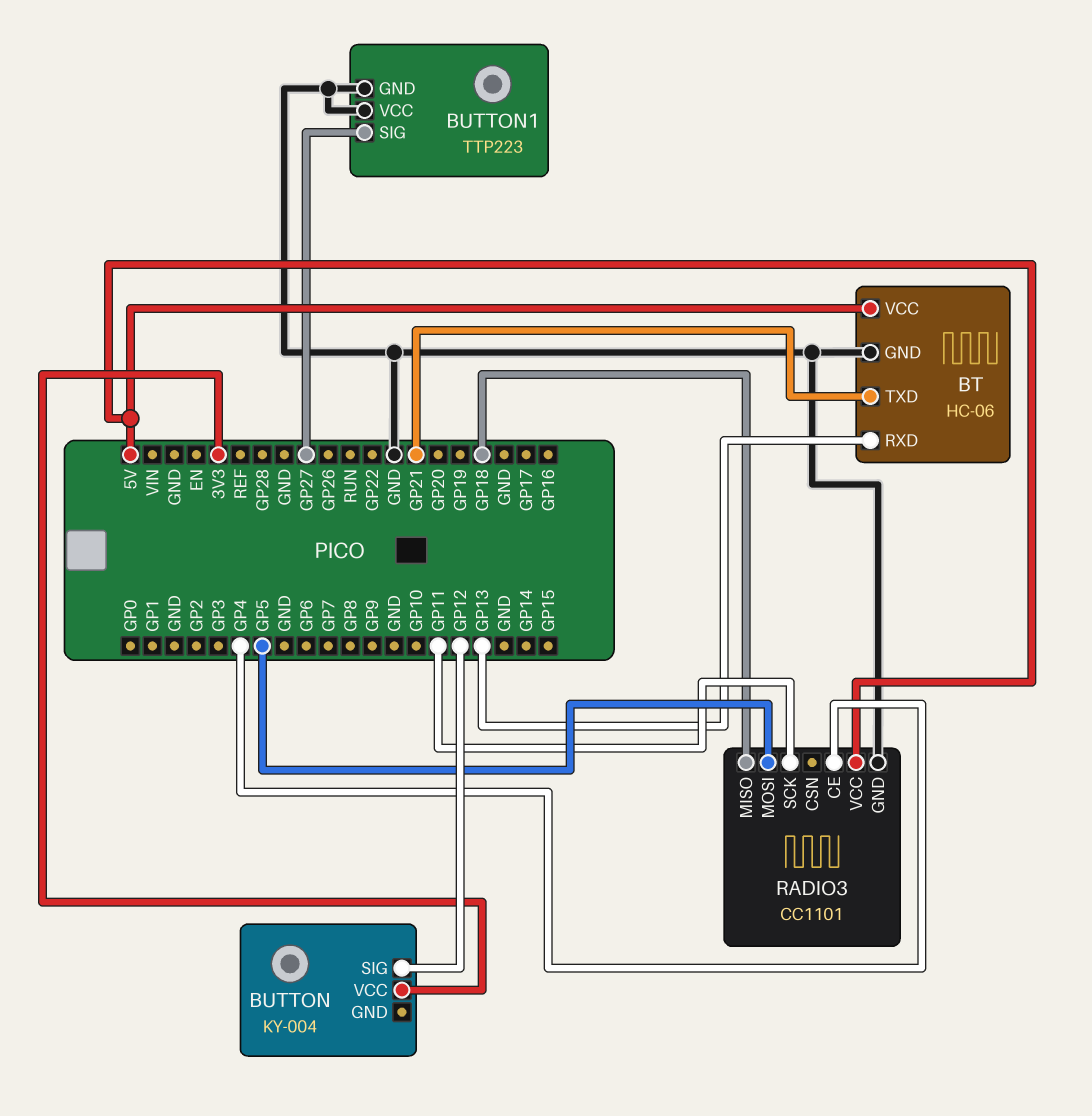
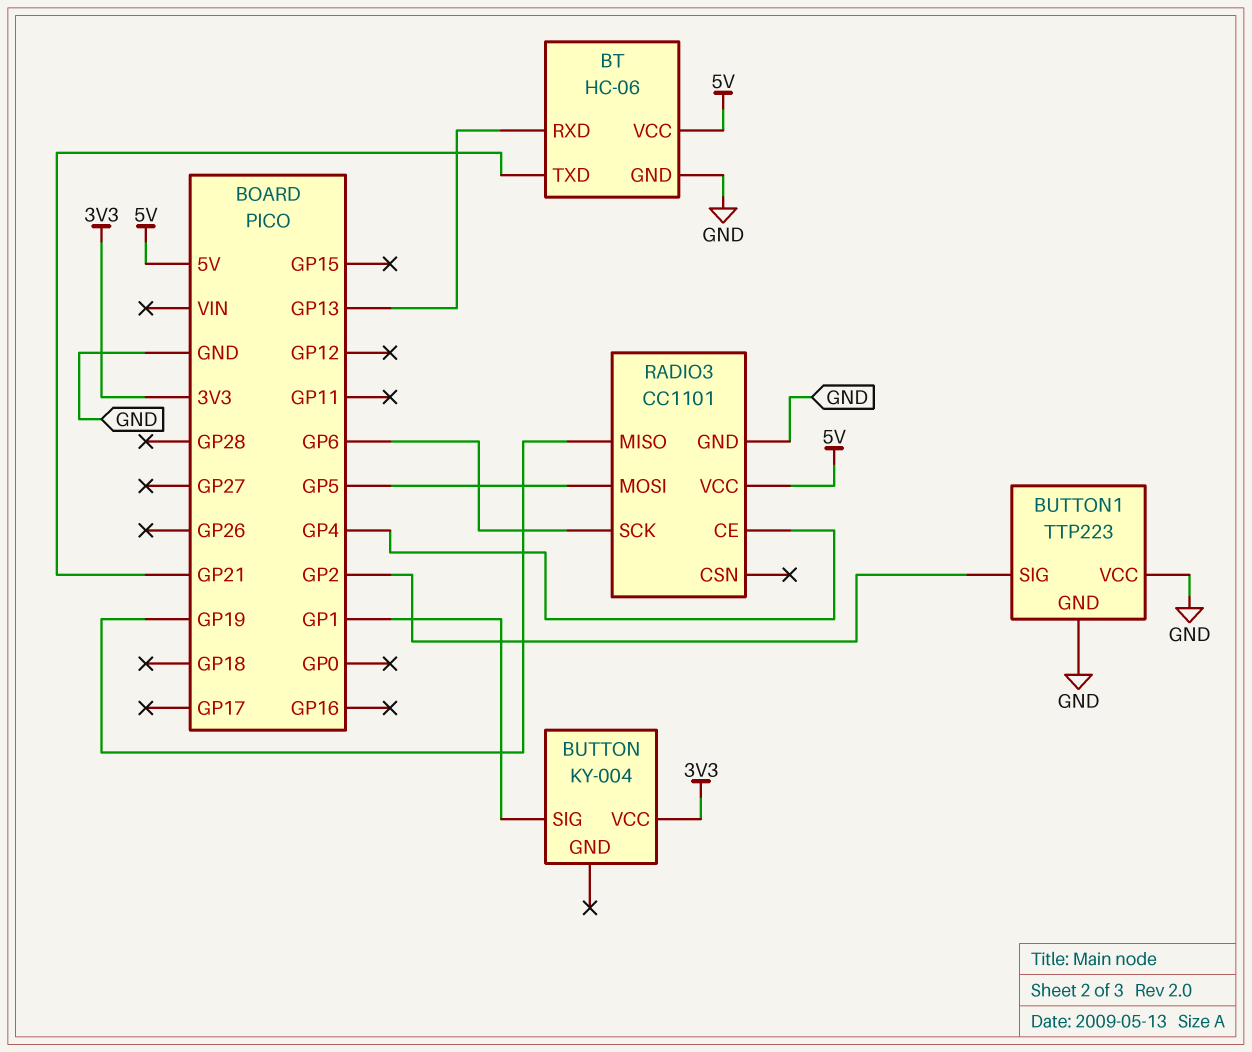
BUTTON pin SIG: GP12 -> GP1
BUTTON1 pin SIG: GP27 -> GP2
RADIO3 pin MISO: GP18 -> GP19
RADIO3 pin SCK: GP11 -> GP6

